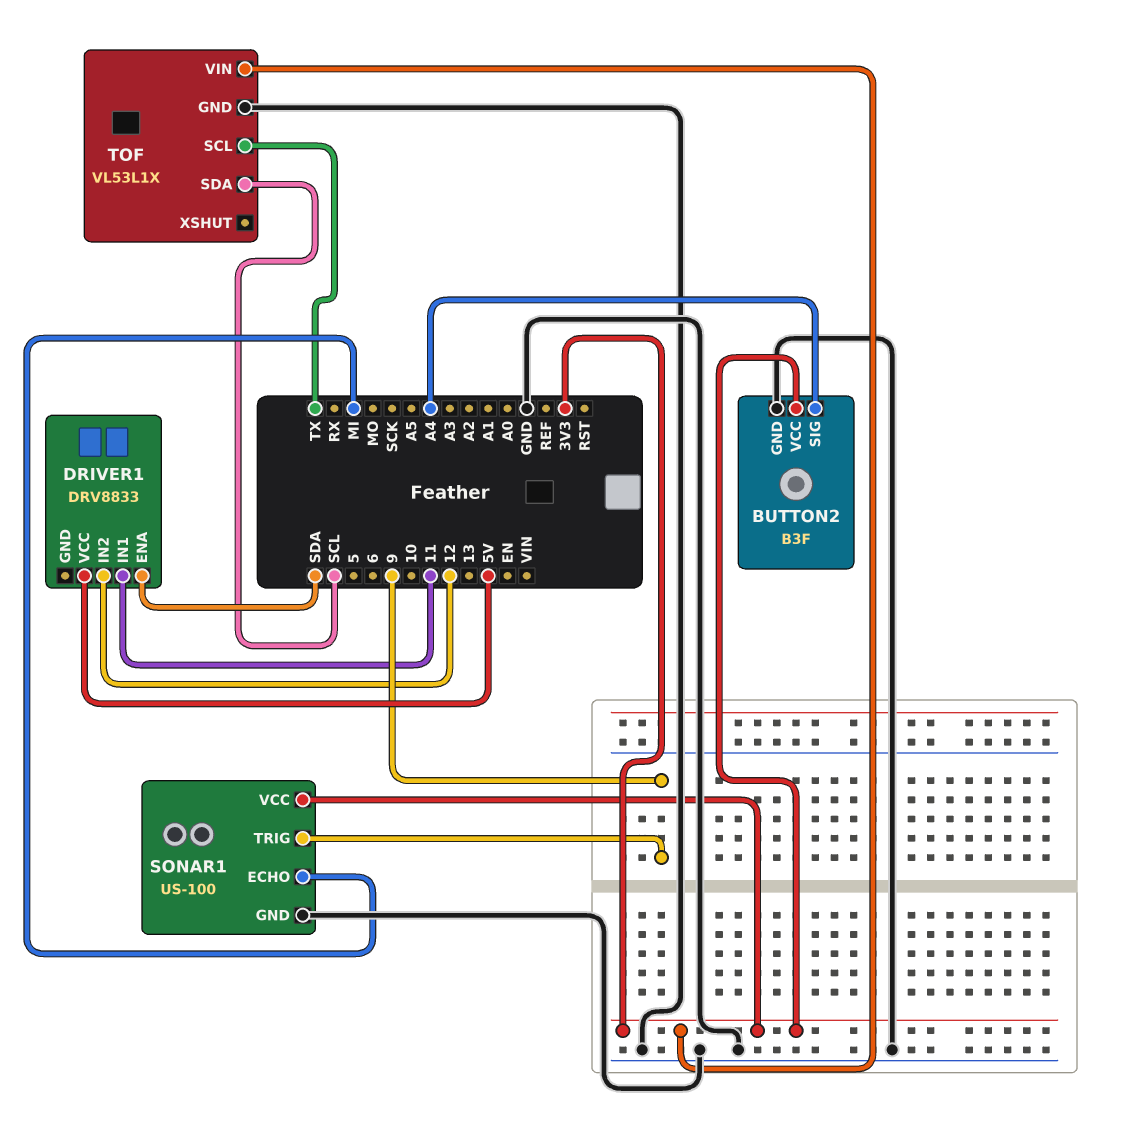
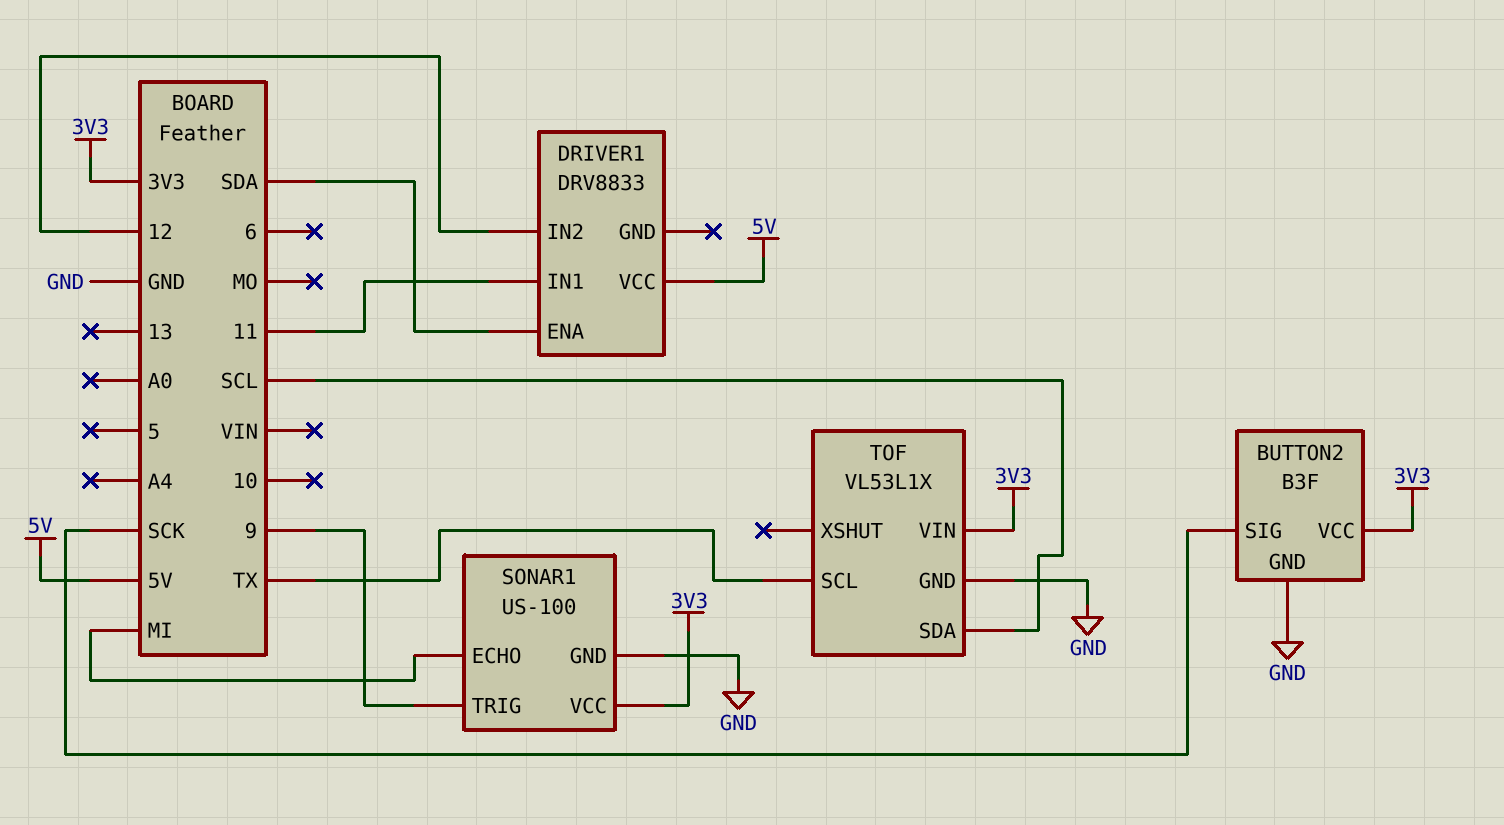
BUTTON2 pin SIG: A4 -> SCK

